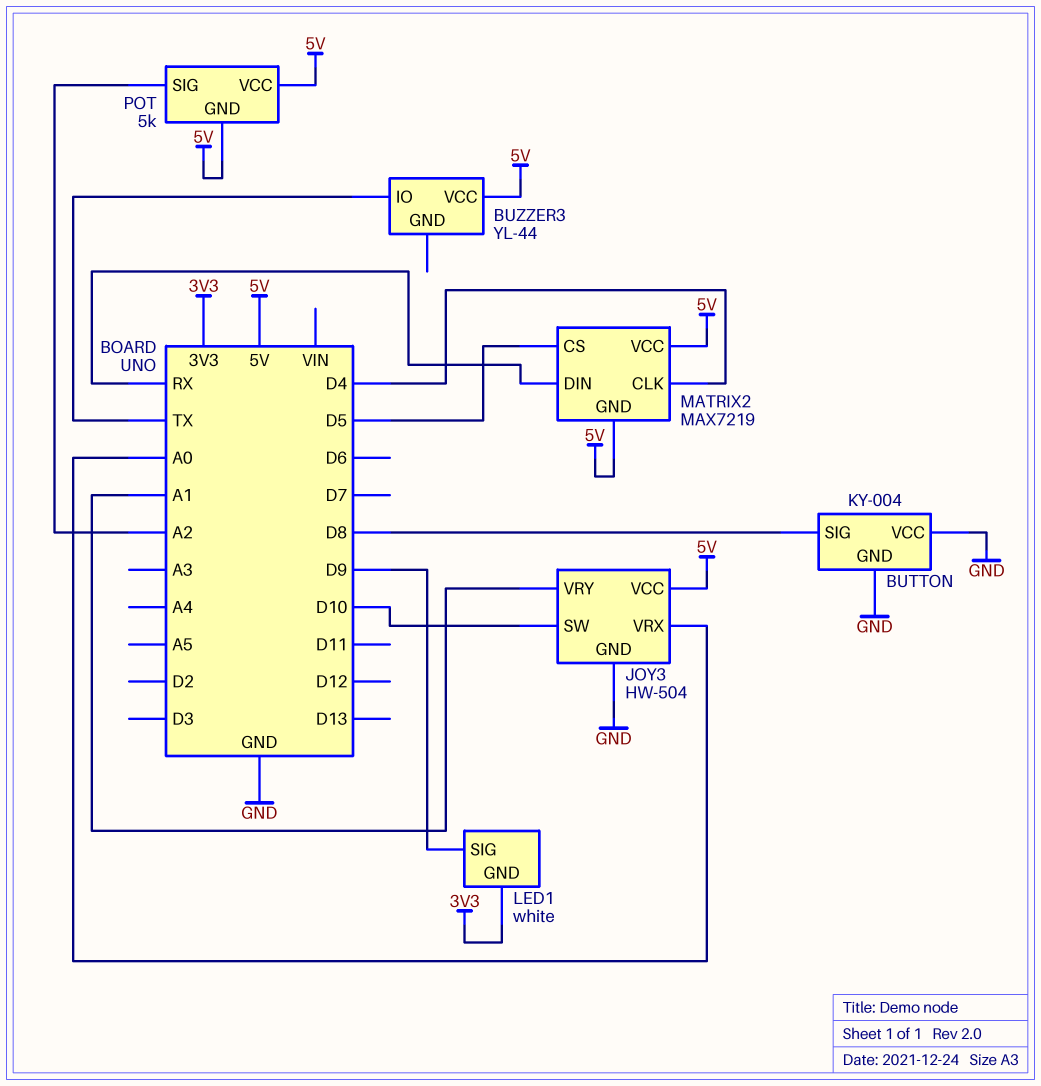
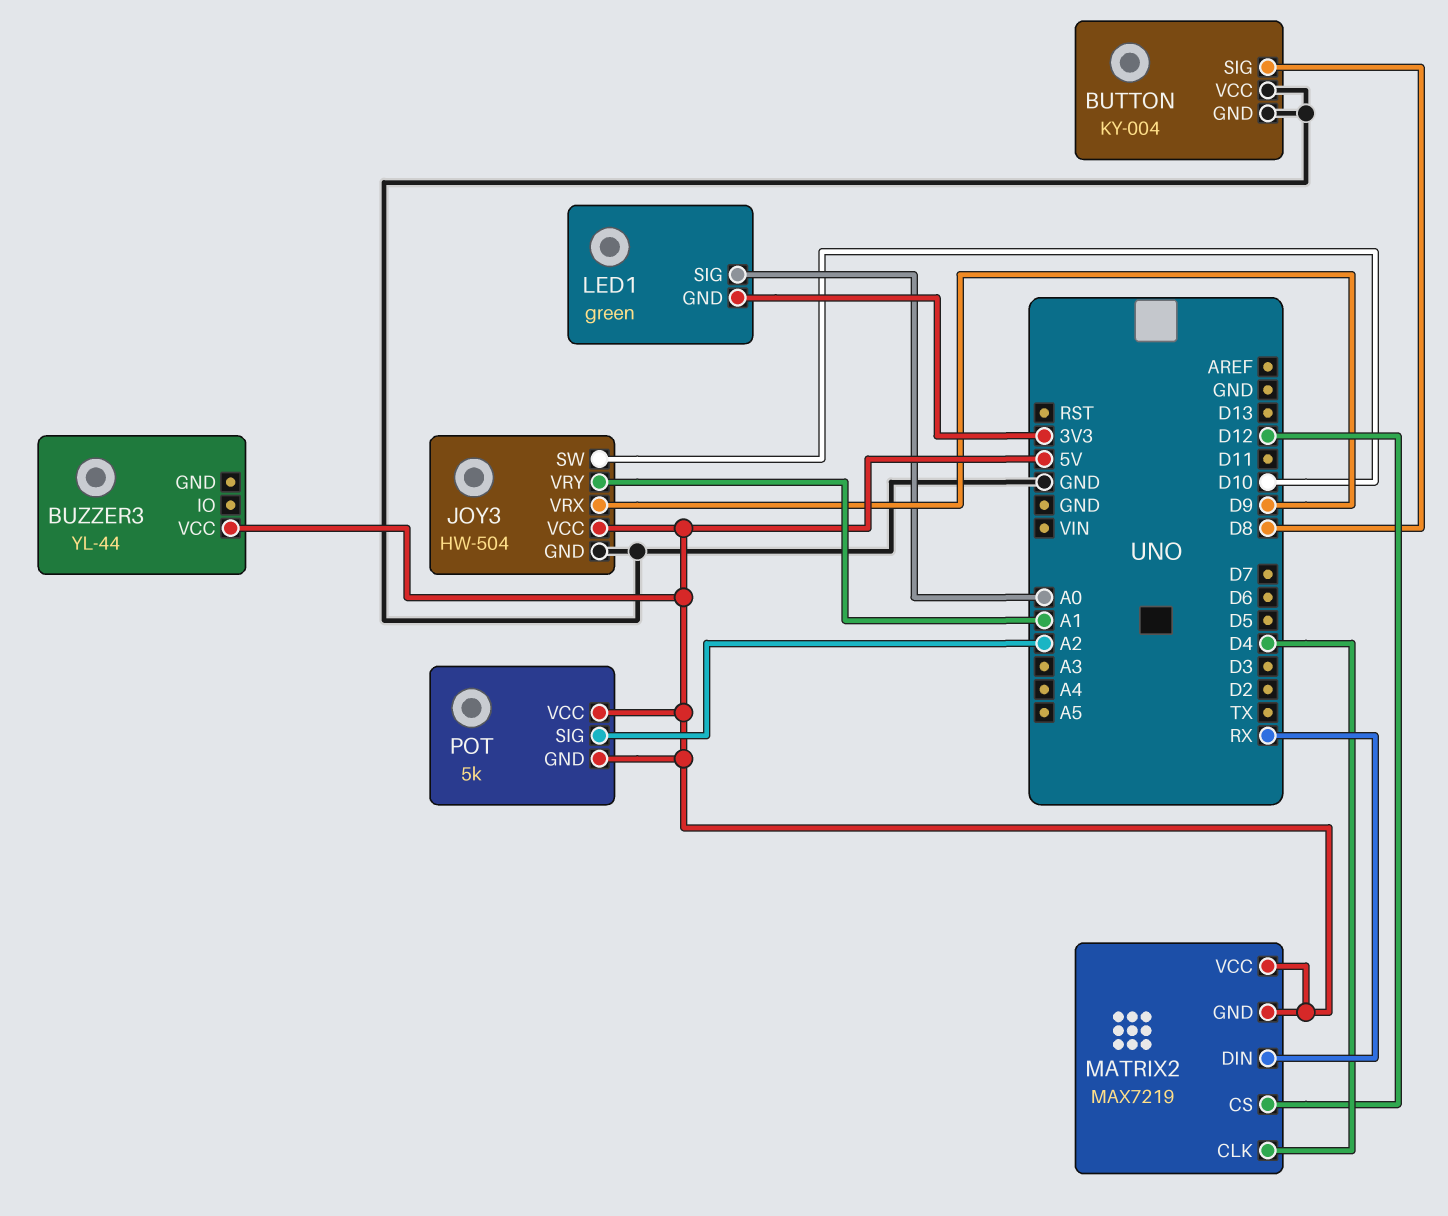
BUZZER3 pin IO: TX -> none
JOY3 pin VRX: A0 -> D9
LED1: white -> green
LED1 pin SIG: D9 -> A0
MATRIX2 pin CS: D5 -> D12

